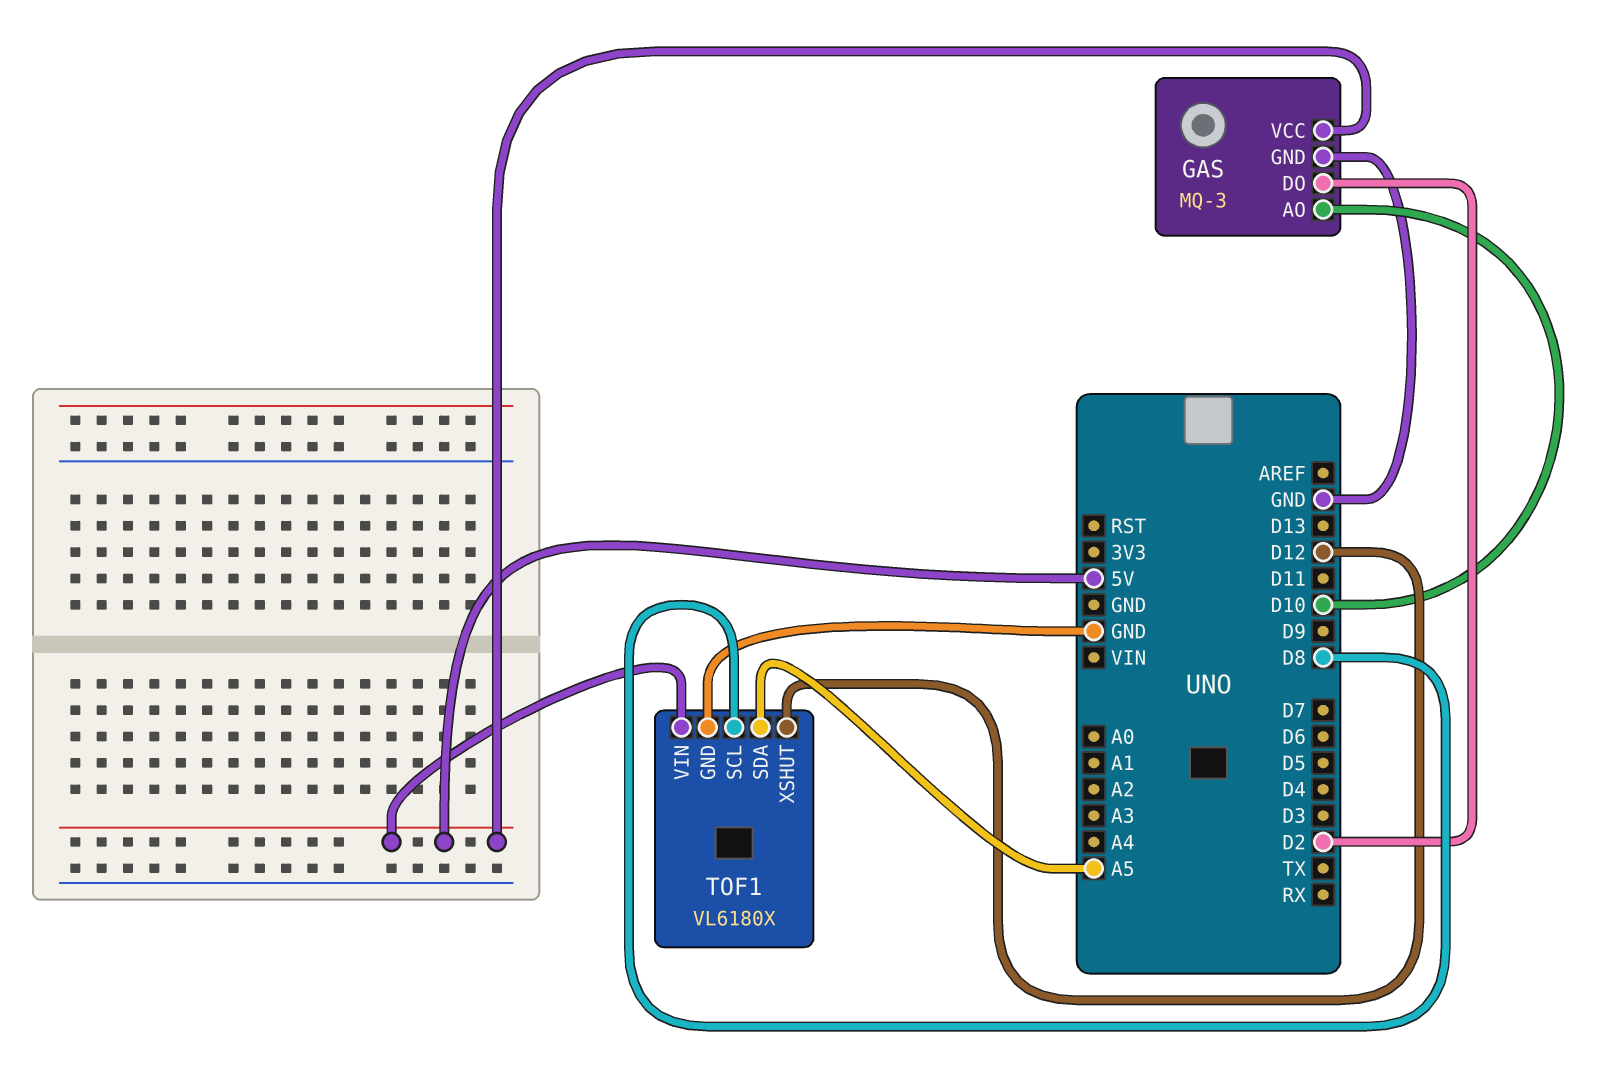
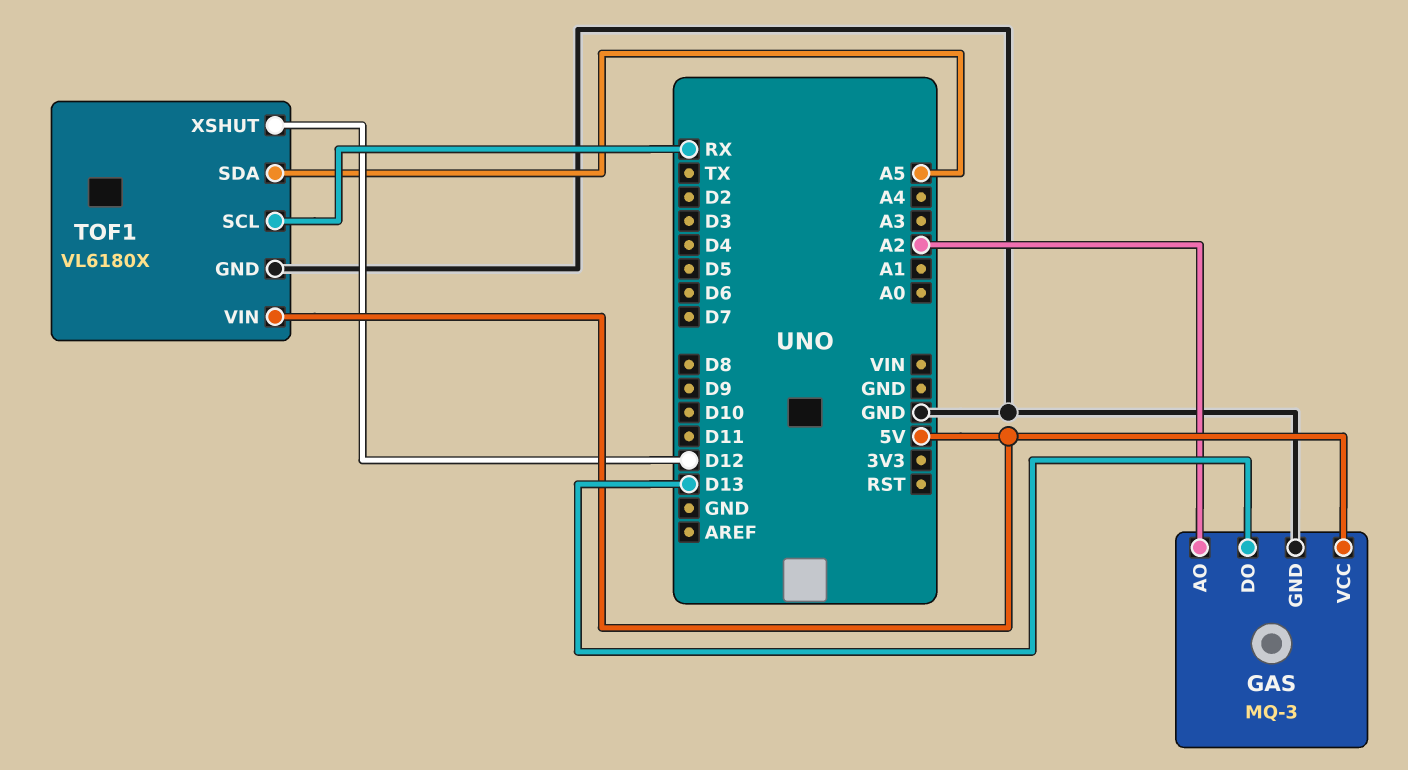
GAS pin AO: D10 -> A2
GAS pin DO: D2 -> D13
TOF1 pin SCL: D8 -> RX

